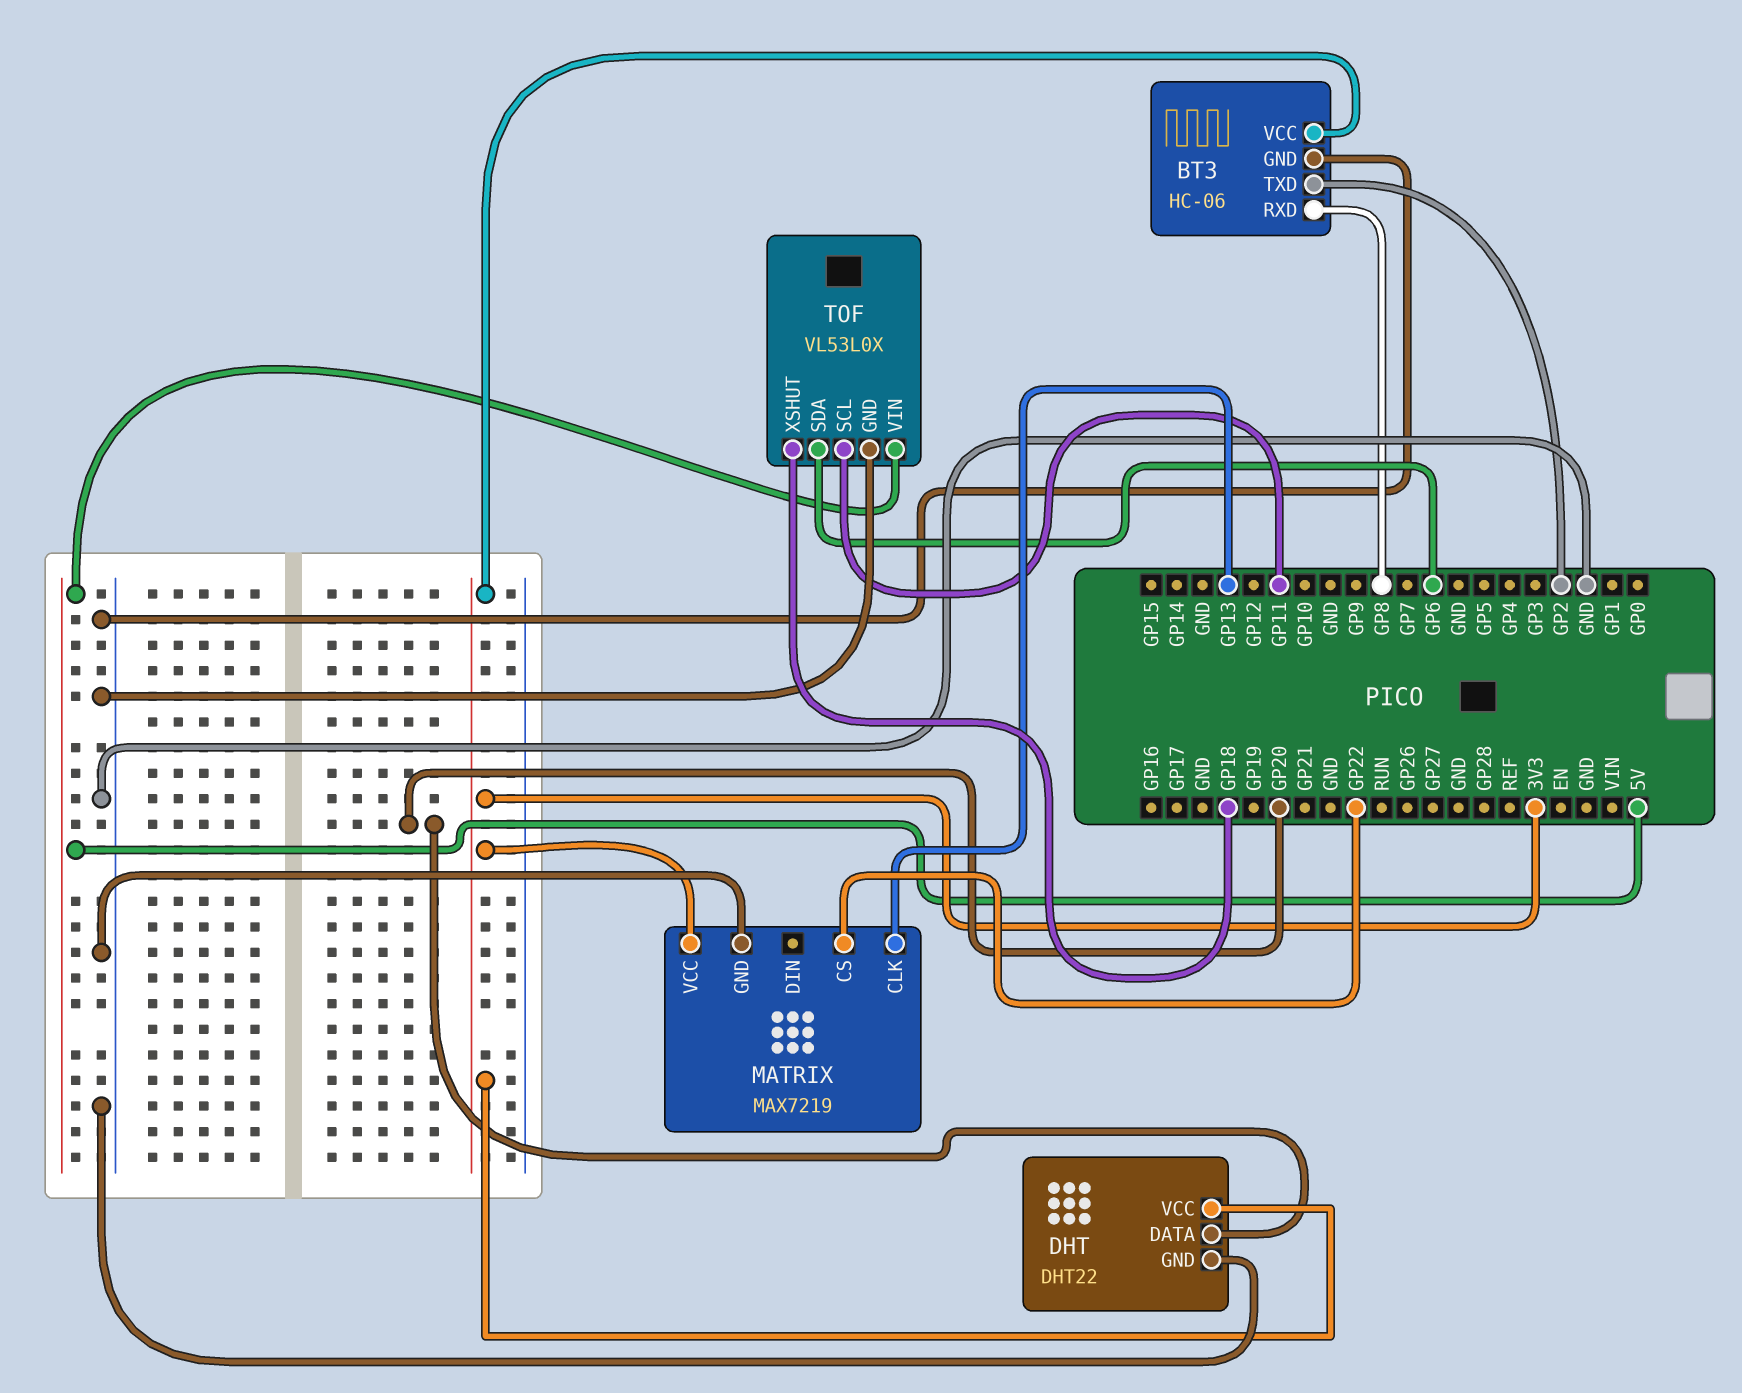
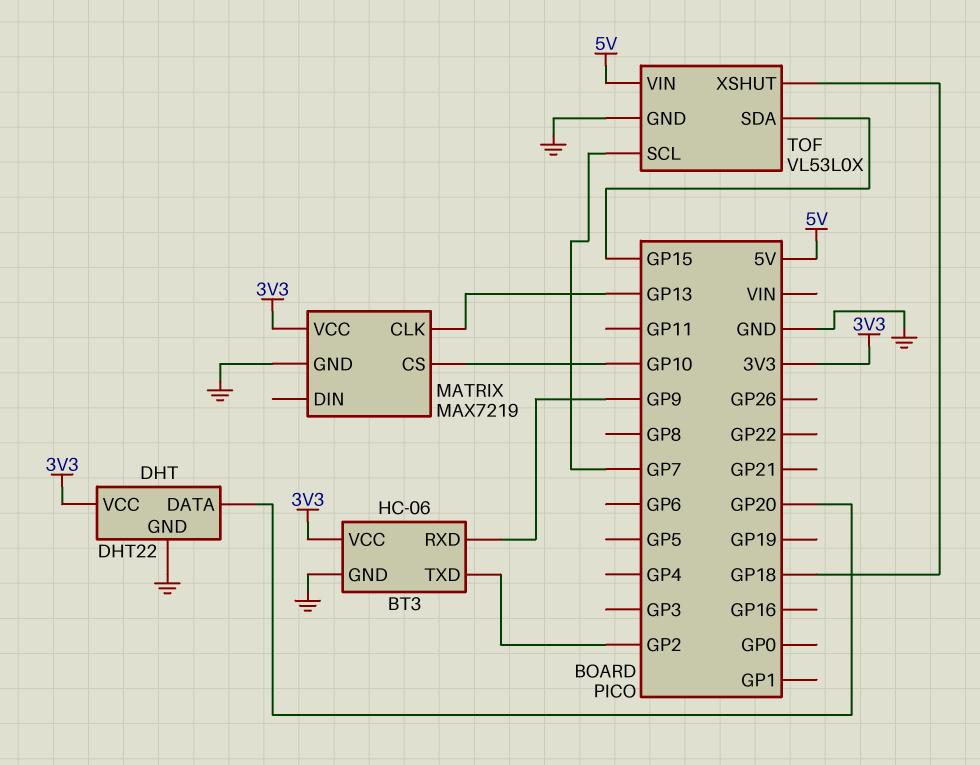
BT3 pin RXD: GP8 -> GP9
MATRIX pin CS: GP22 -> GP10
TOF pin SCL: GP11 -> GP7
TOF pin SDA: GP6 -> GP15

